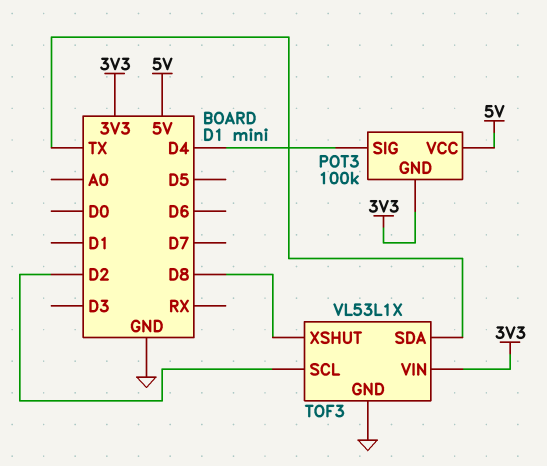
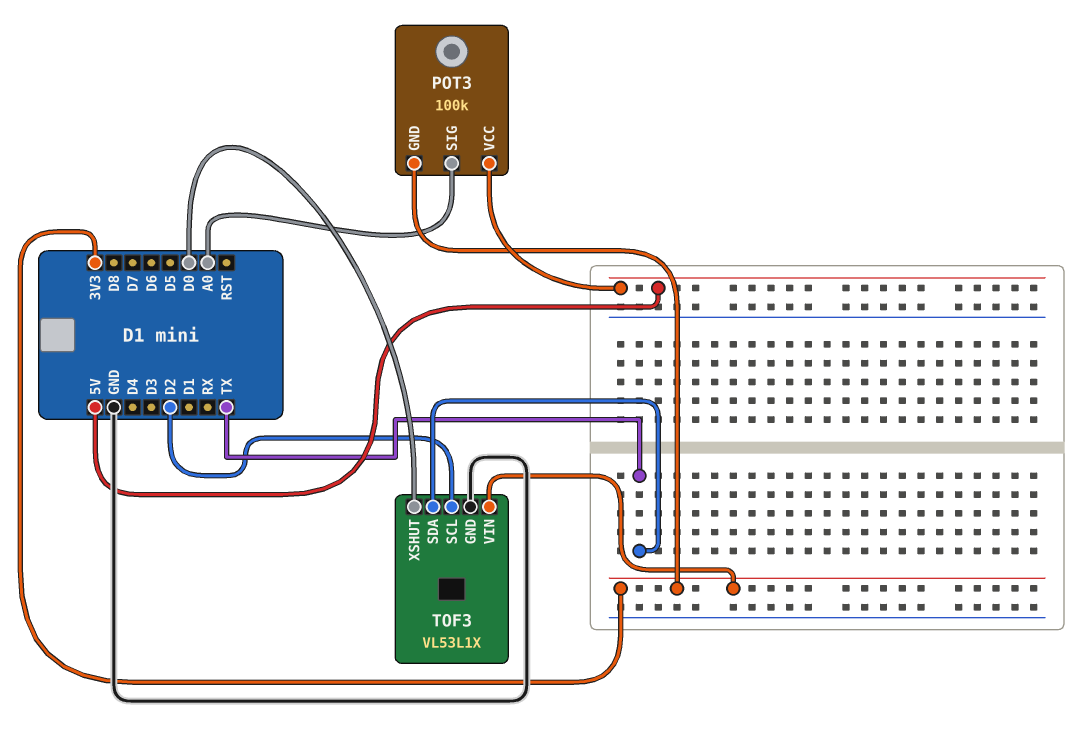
POT3 pin SIG: D4 -> A0
TOF3 pin XSHUT: D8 -> D0

